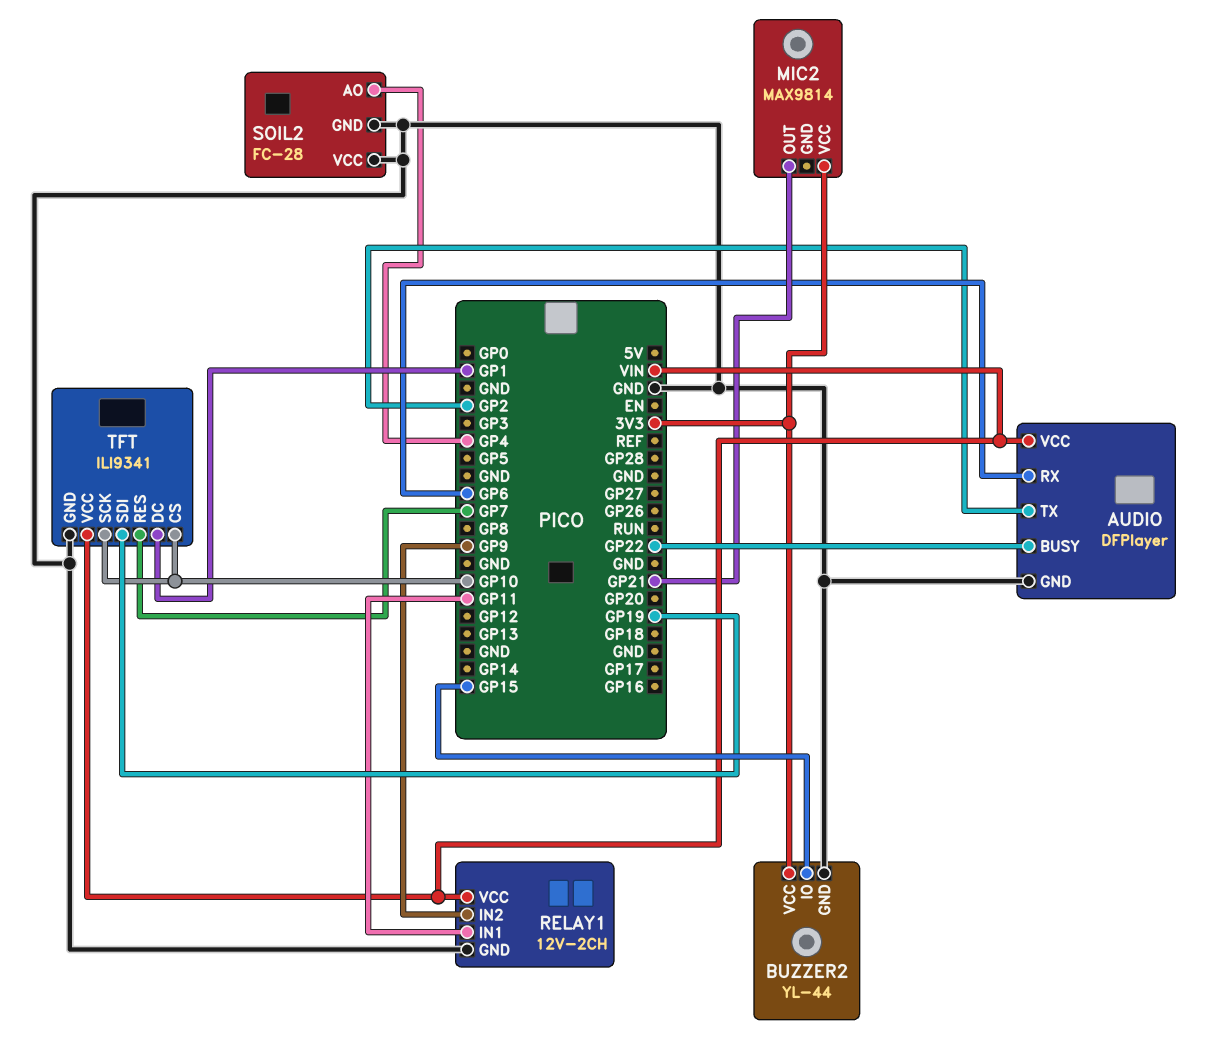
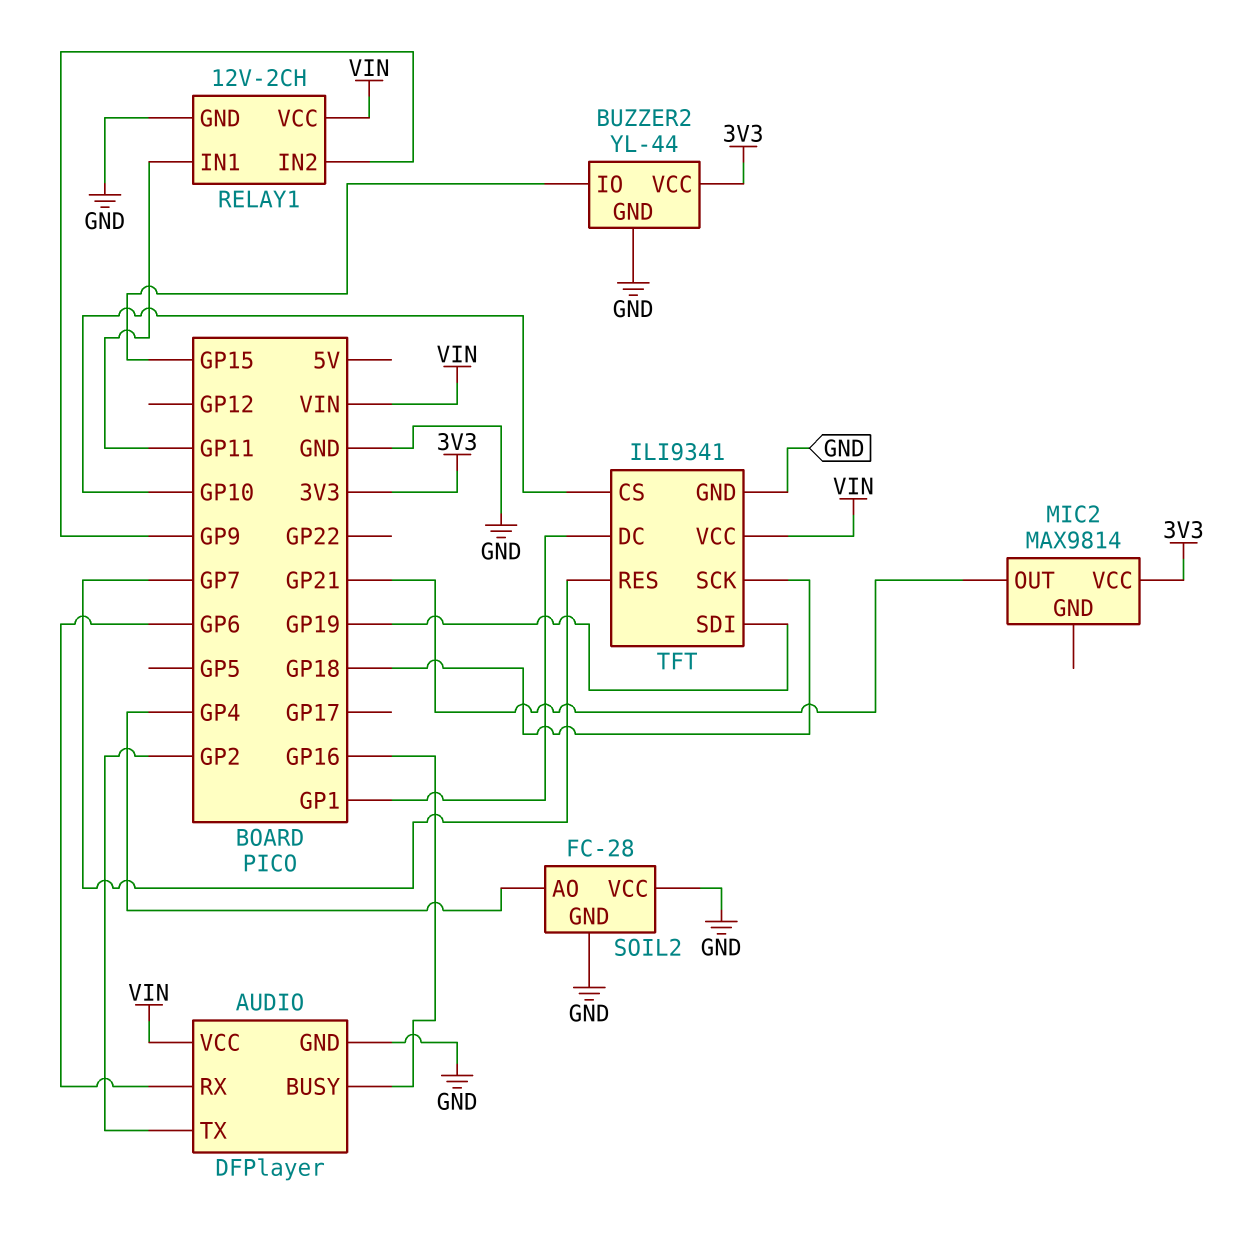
AUDIO pin BUSY: GP22 -> GP16
TFT pin SCK: GP10 -> GP18

